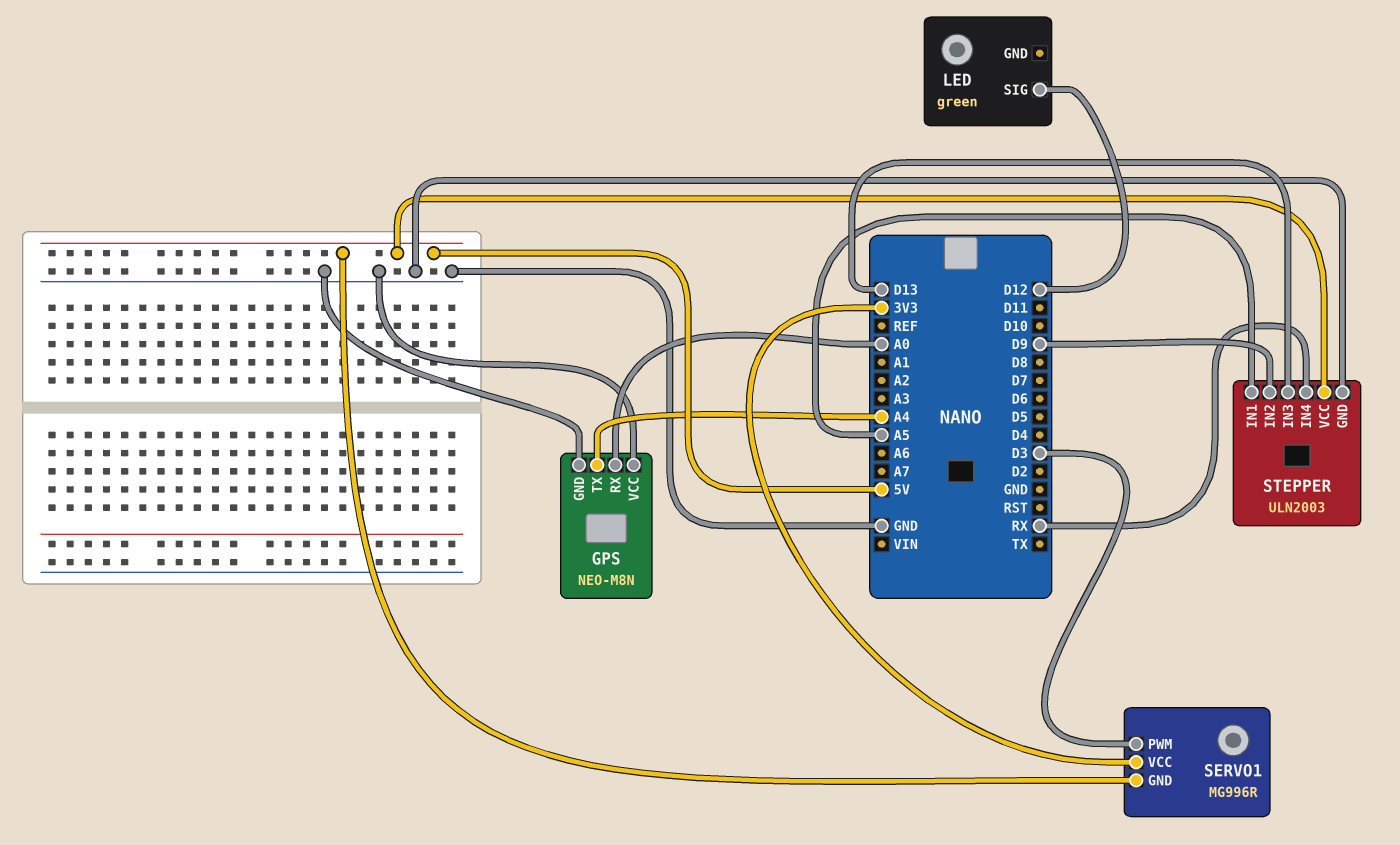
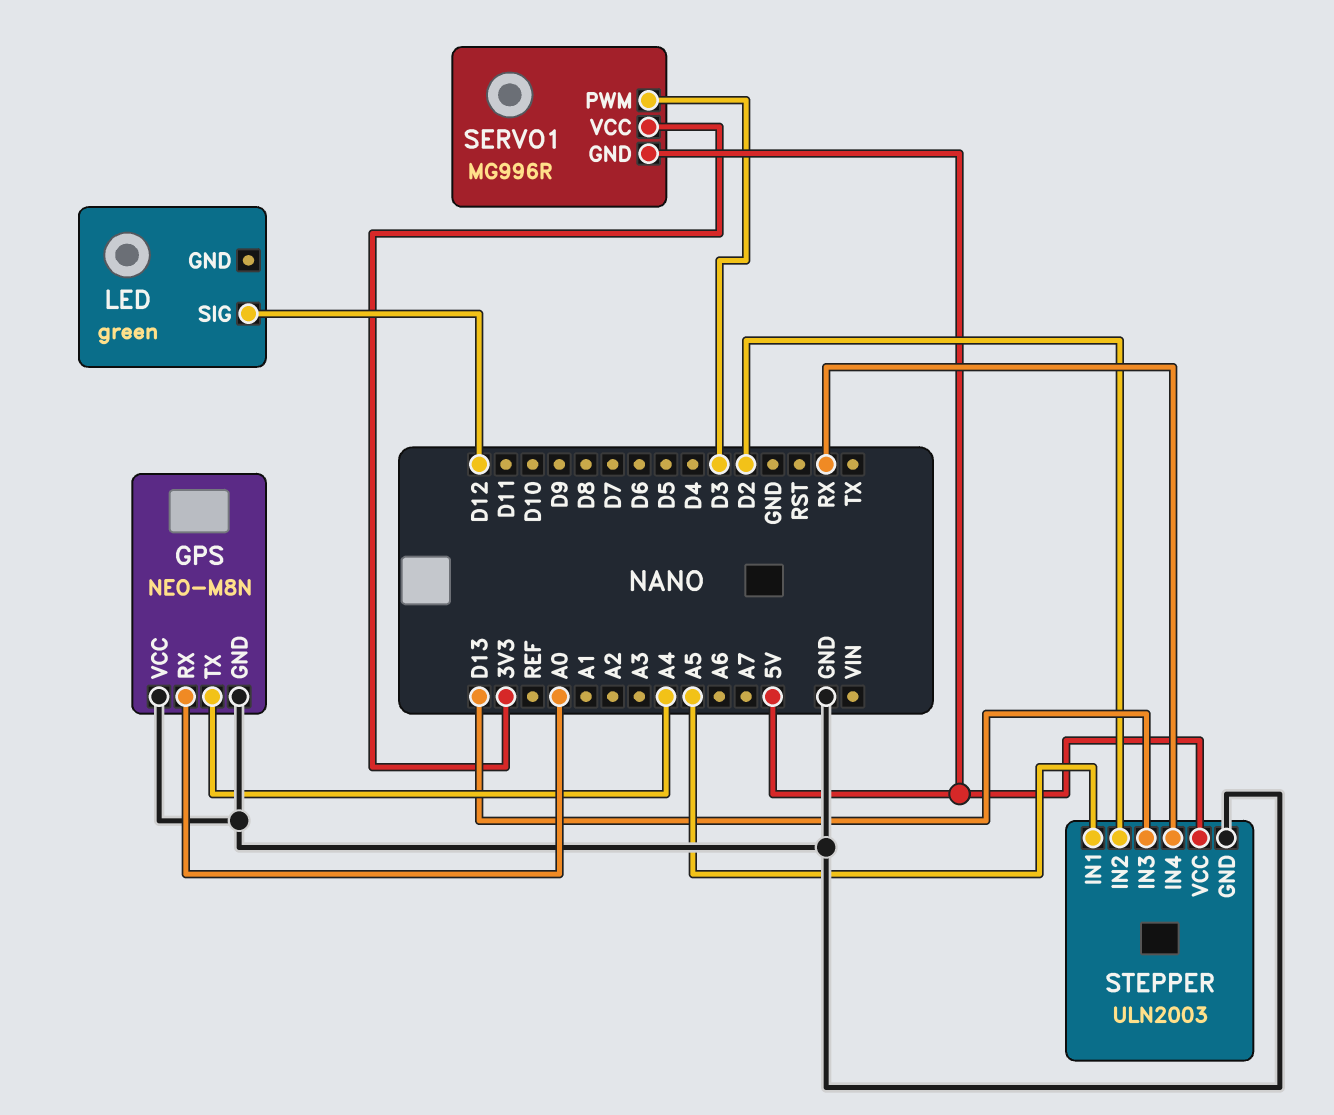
STEPPER pin IN2: D9 -> D2

